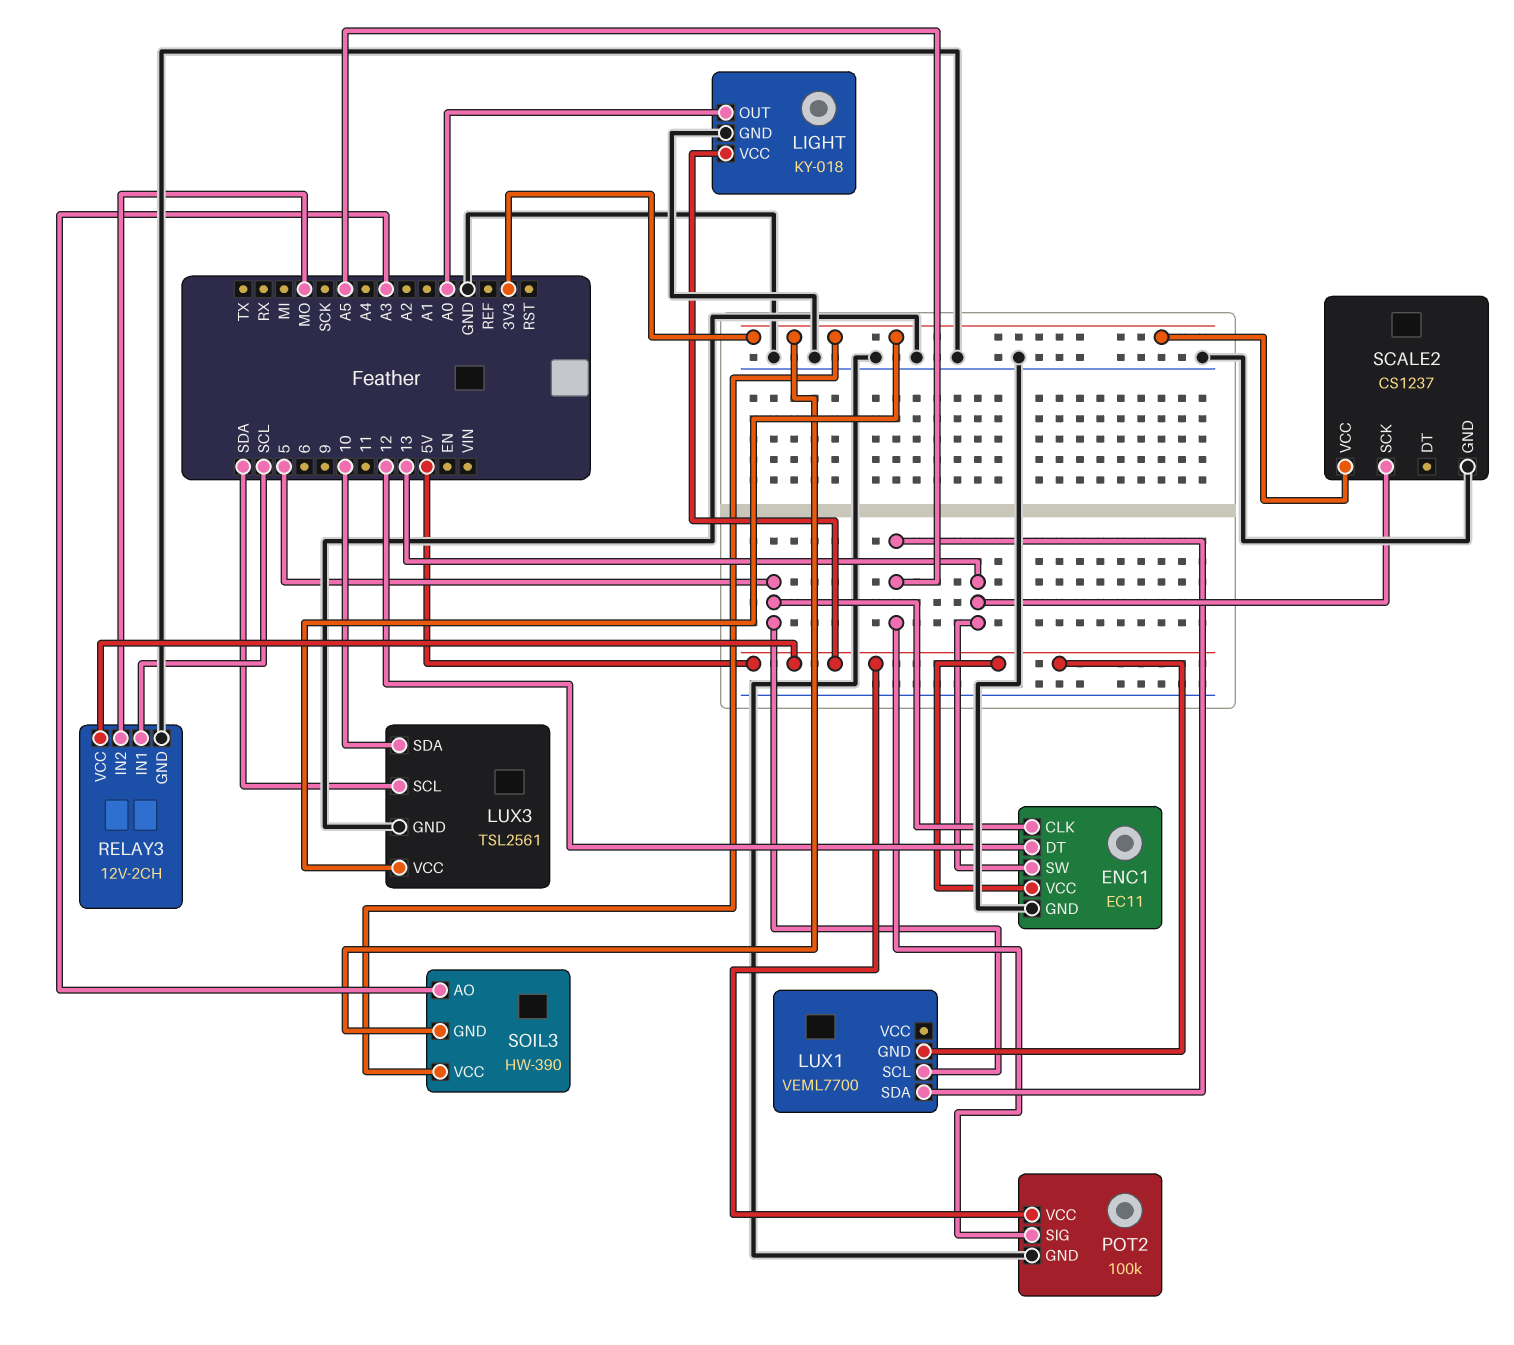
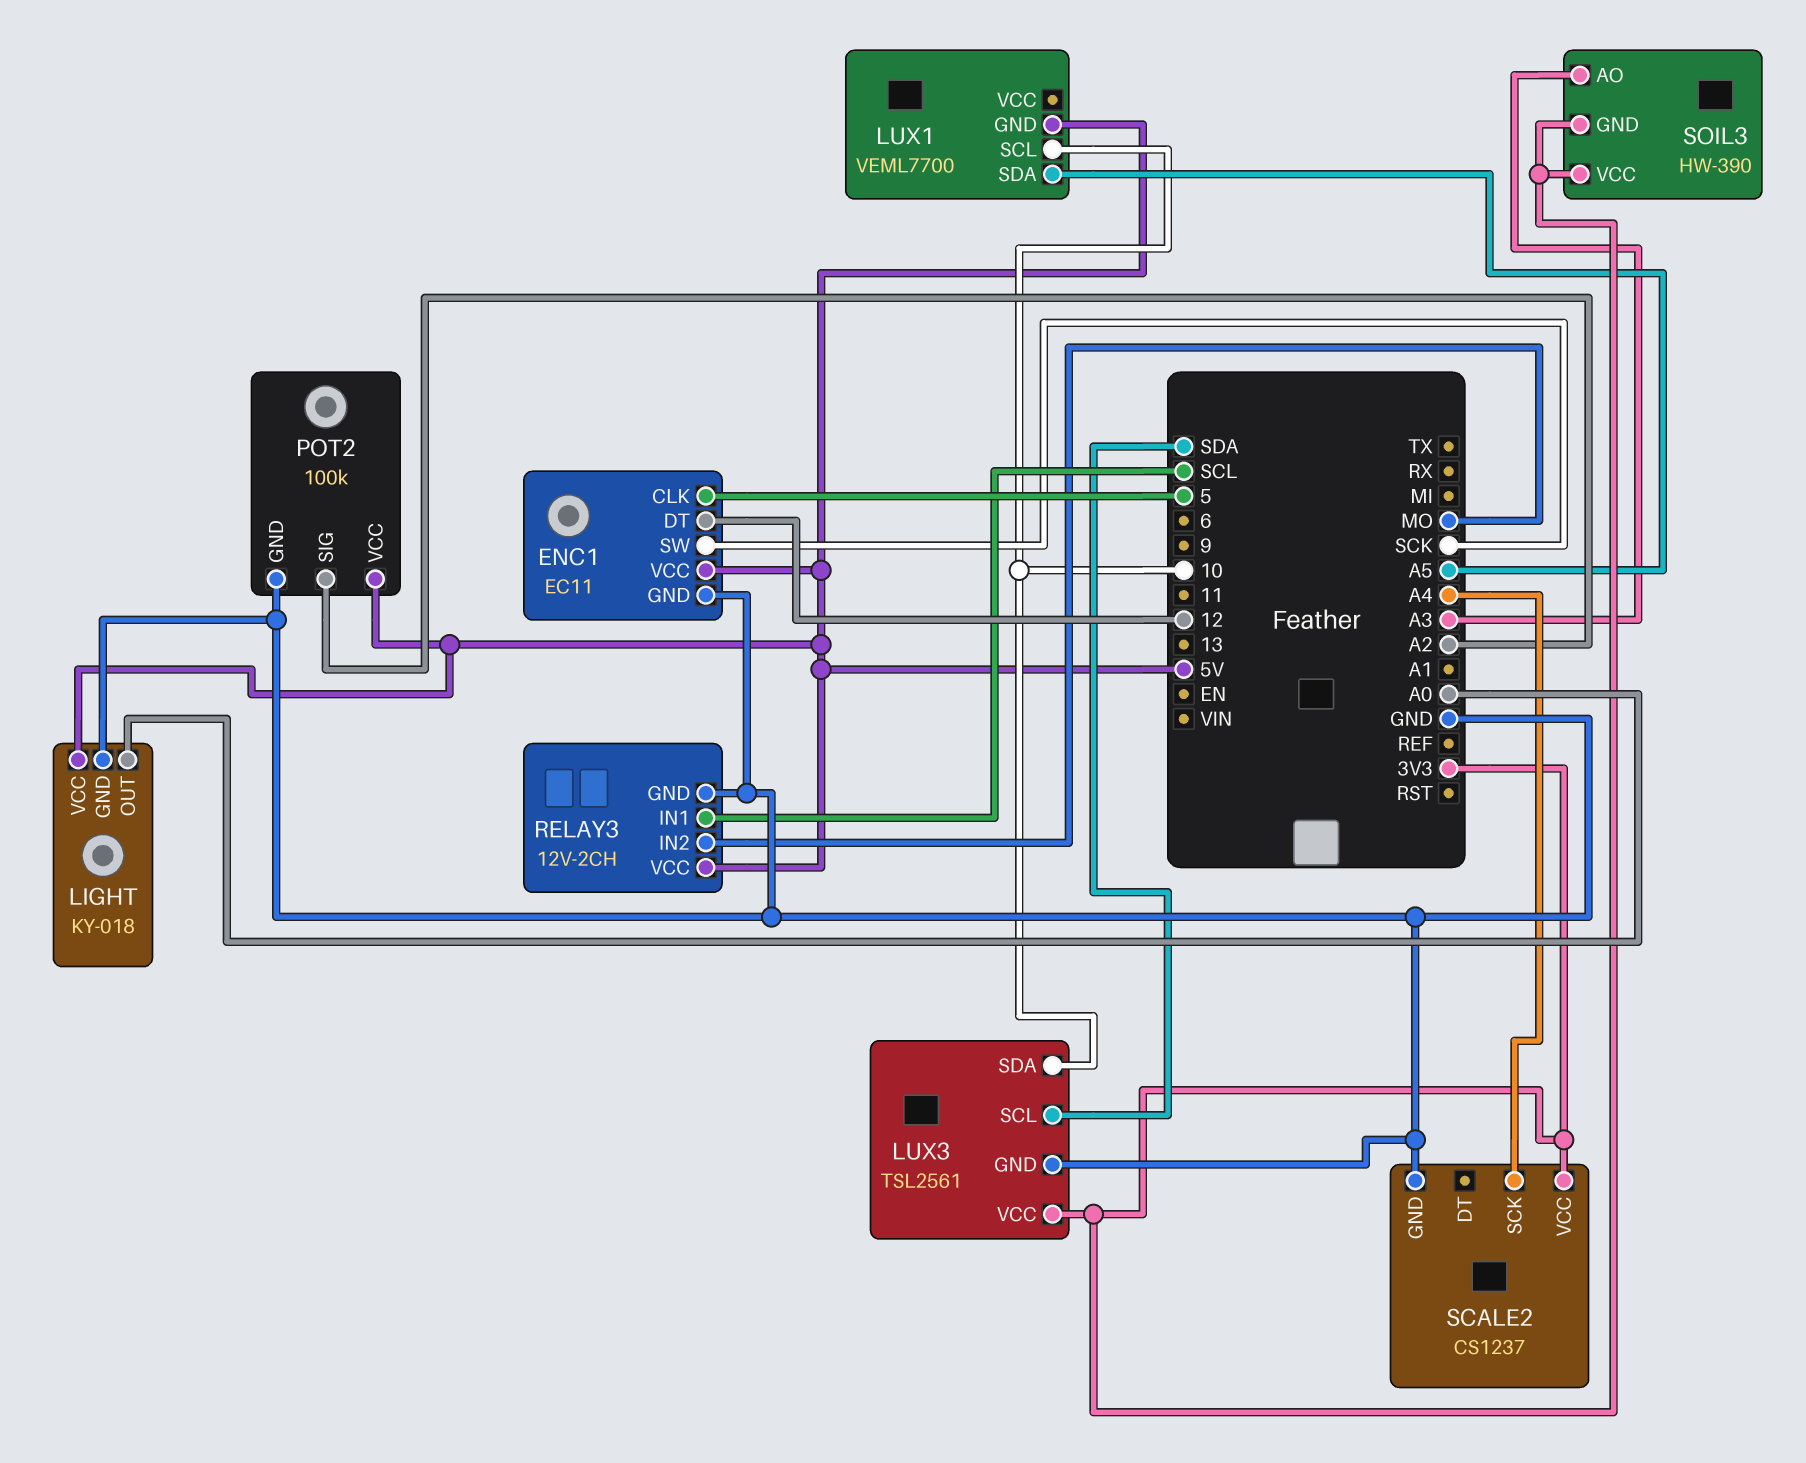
ENC1 pin SW: 13 -> SCK
LUX1 pin SCL: 5 -> 10
POT2 pin SIG: A5 -> A2
SCALE2 pin SCK: 13 -> A4

